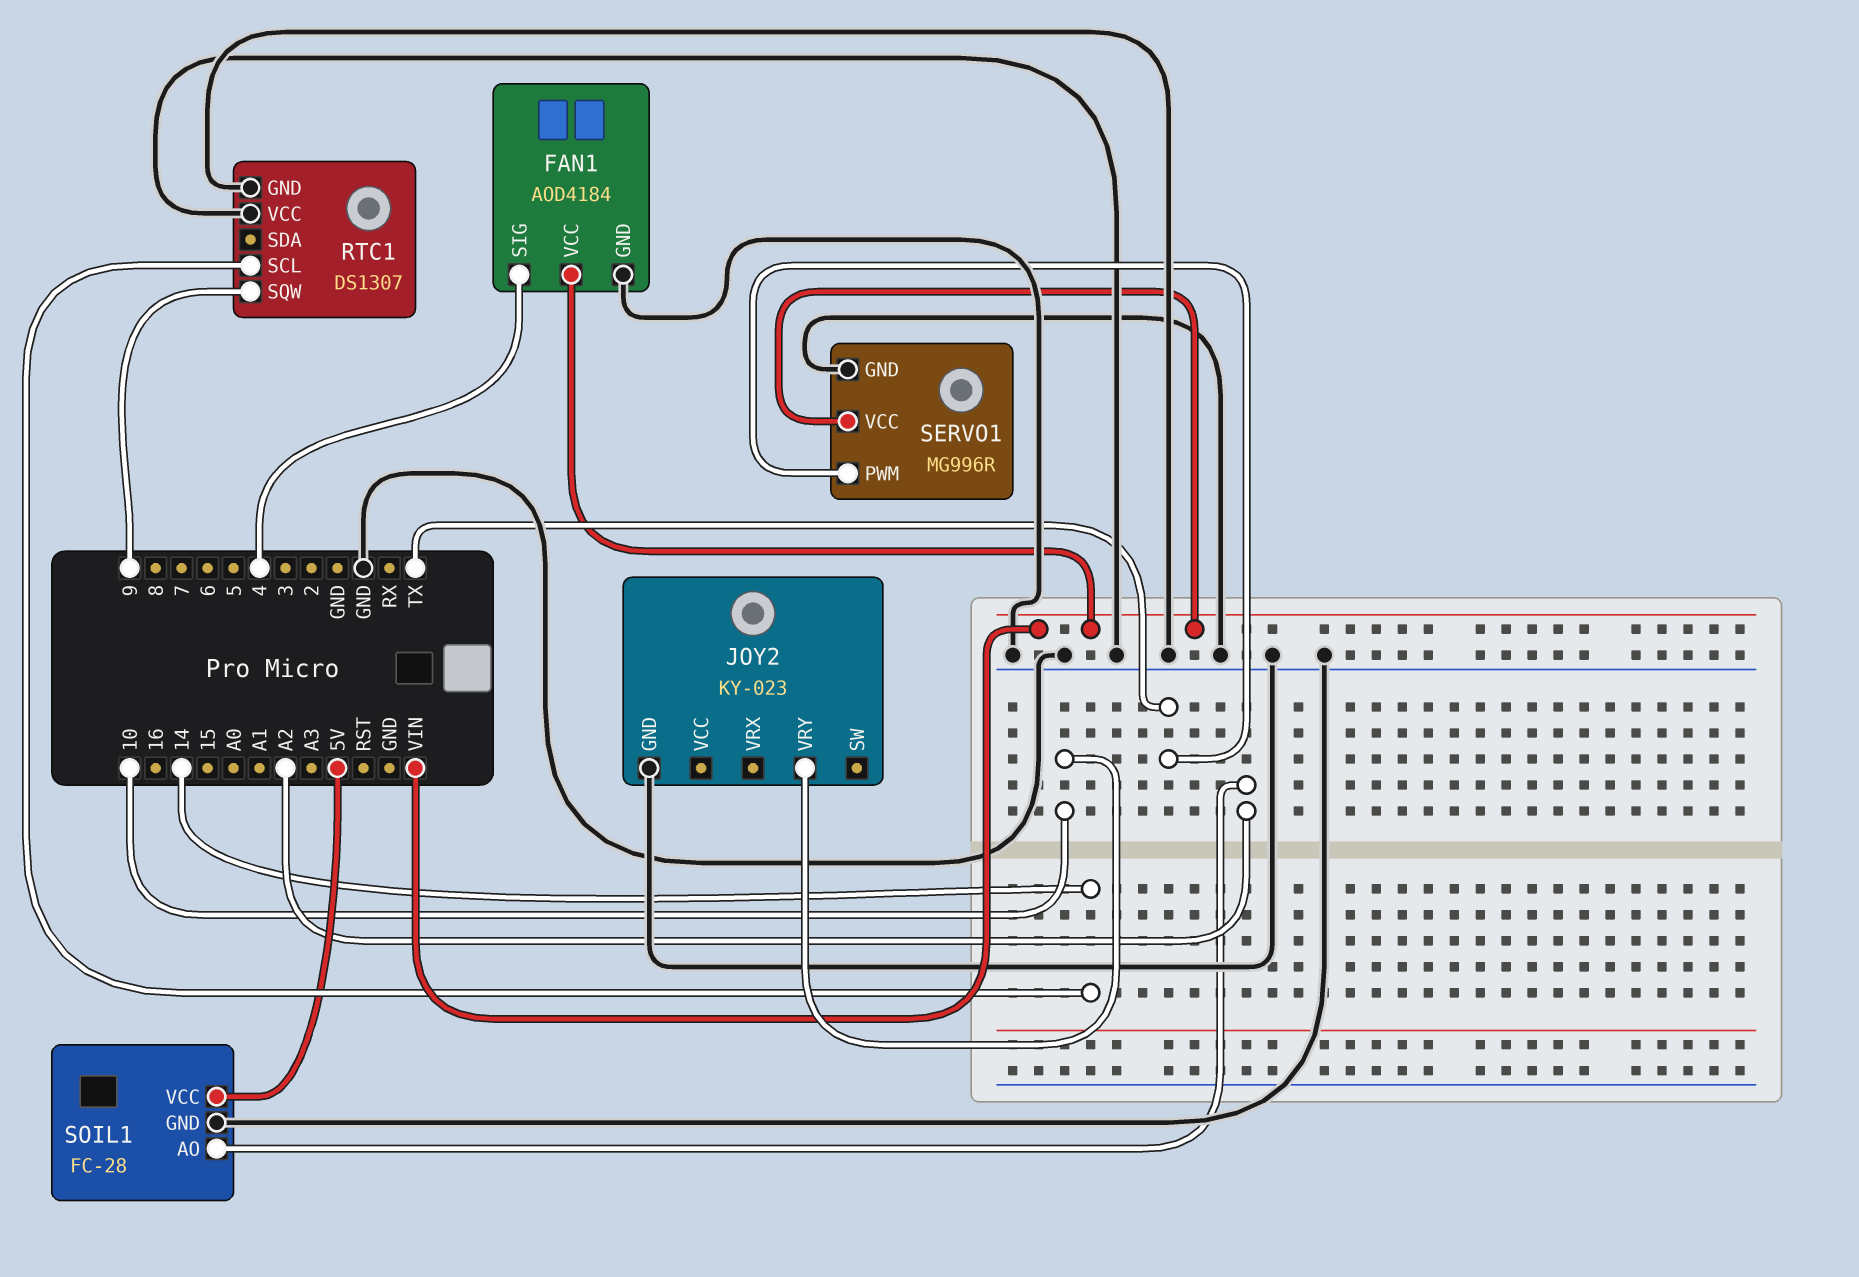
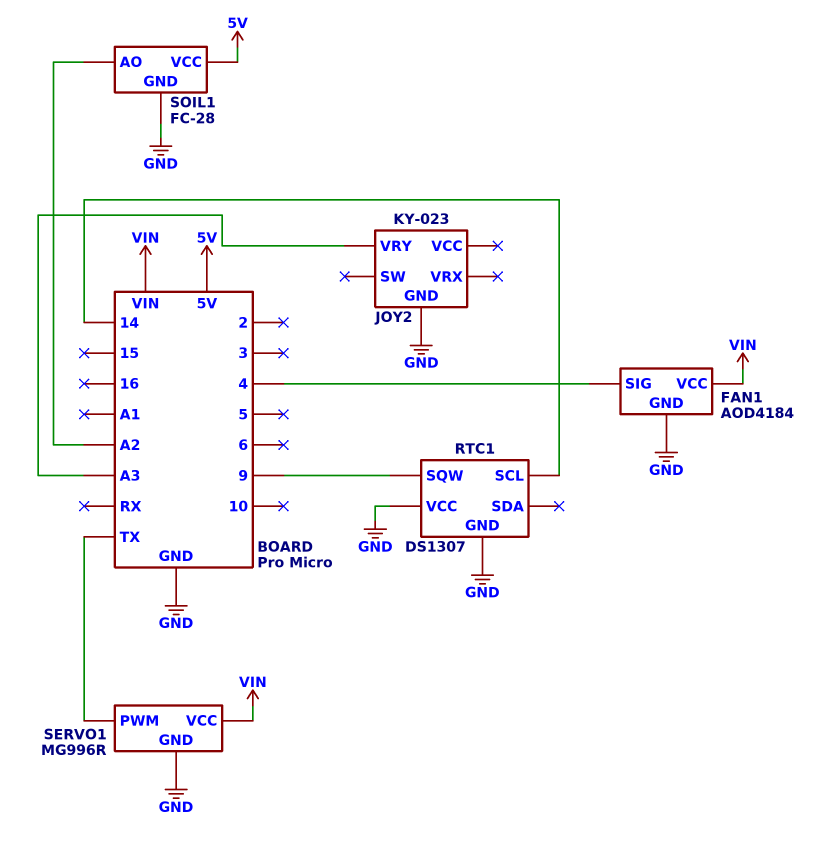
JOY2 pin VRY: 10 -> A3

